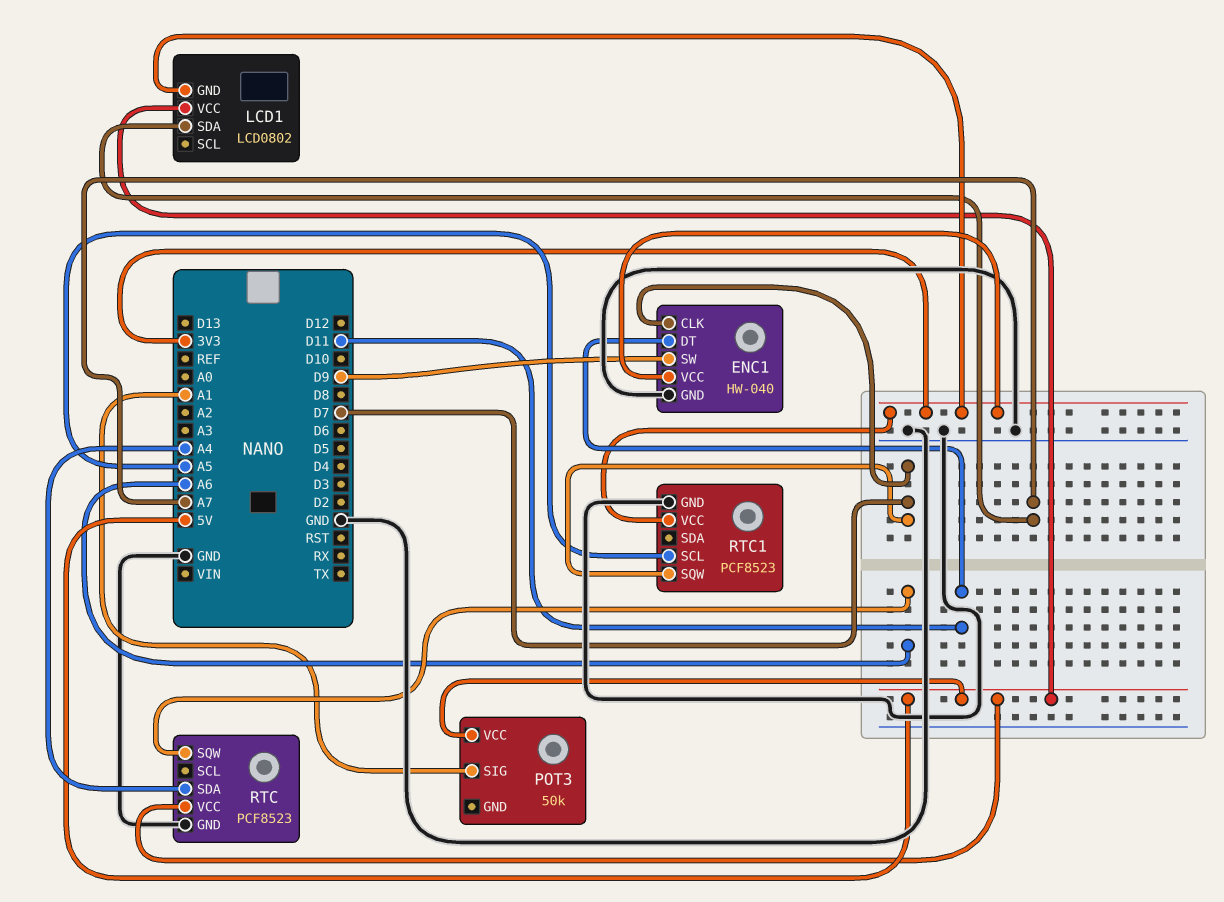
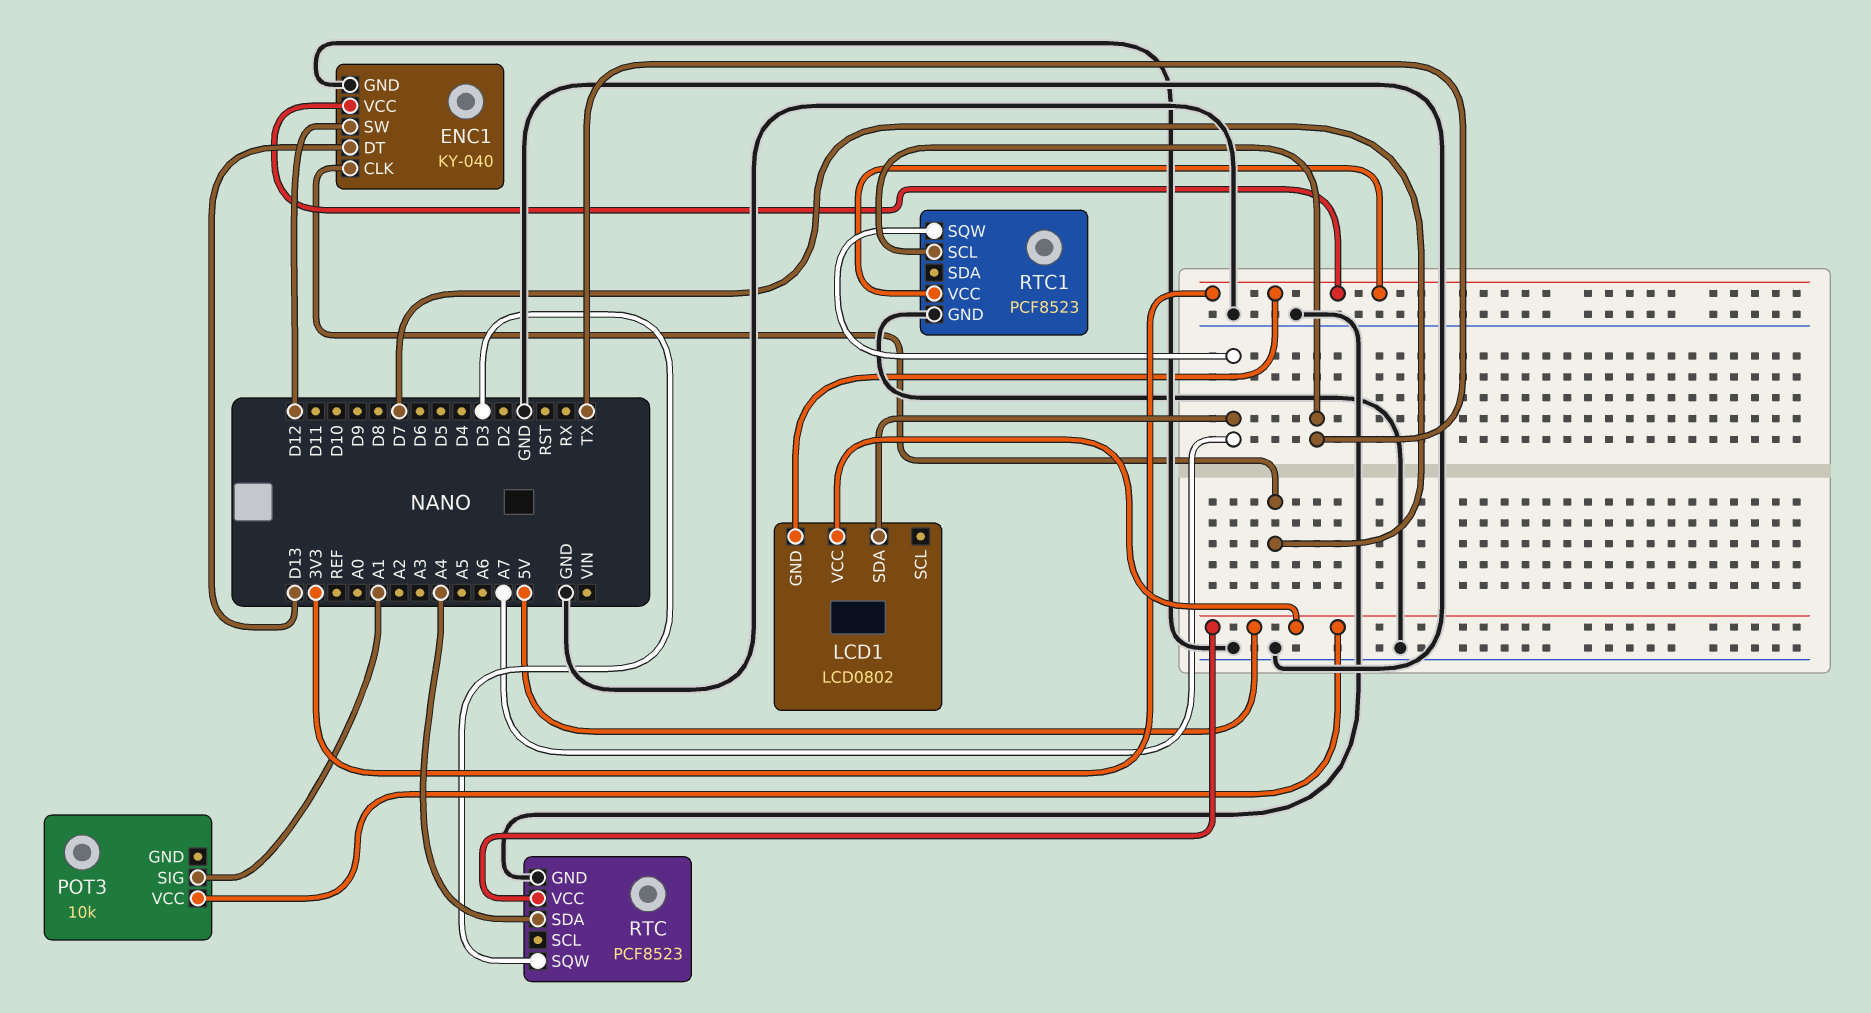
ENC1: HW-040 -> KY-040
ENC1 pin DT: D11 -> D13
ENC1 pin SW: D9 -> D12
POT3: 50k -> 10k
RTC pin SQW: A6 -> D3
RTC1 pin SCL: A5 -> TX
RTC1 pin SQW: D7 -> A7

